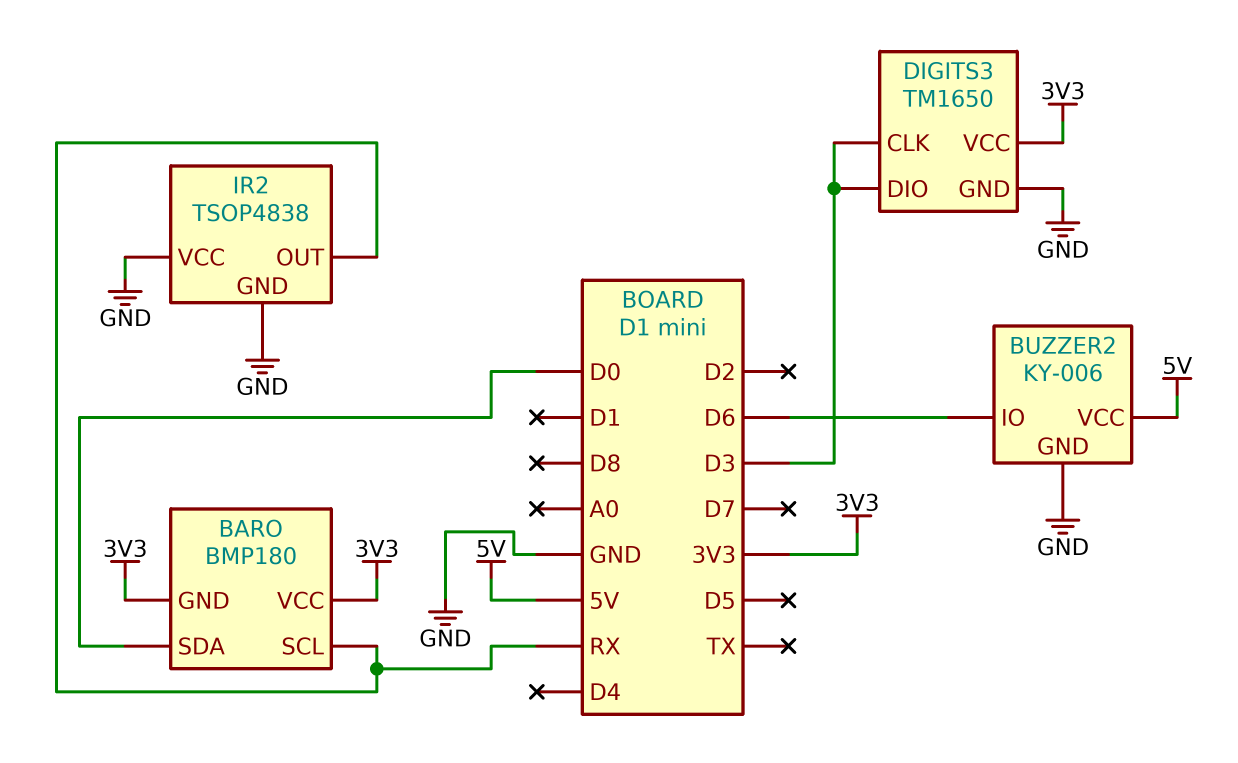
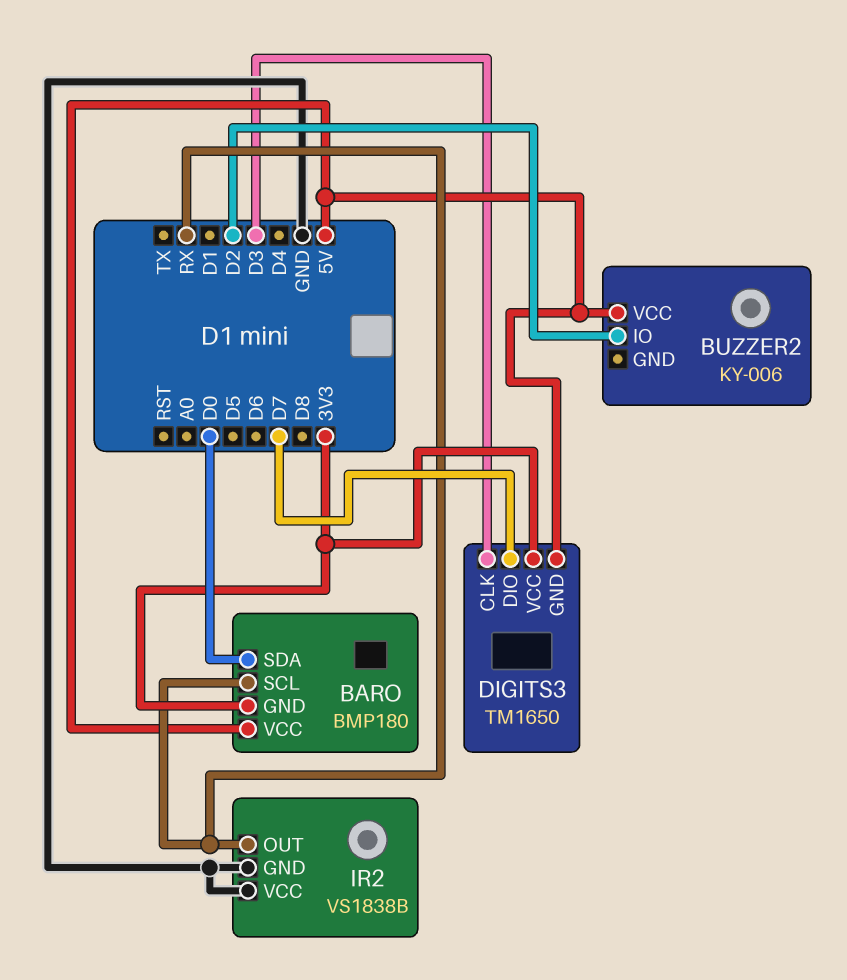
BARO pin VCC: 3V3 -> 5V
BUZZER2 pin GND: GND -> none
BUZZER2 pin IO: D6 -> D2
DIGITS3 pin DIO: D3 -> D7
DIGITS3 pin GND: GND -> 5V
IR2: TSOP4838 -> VS1838B

